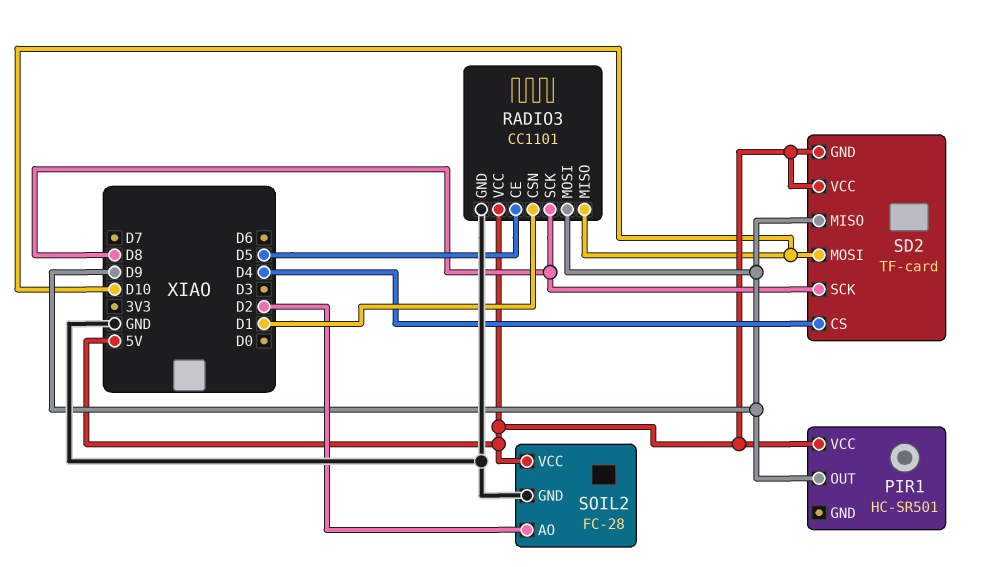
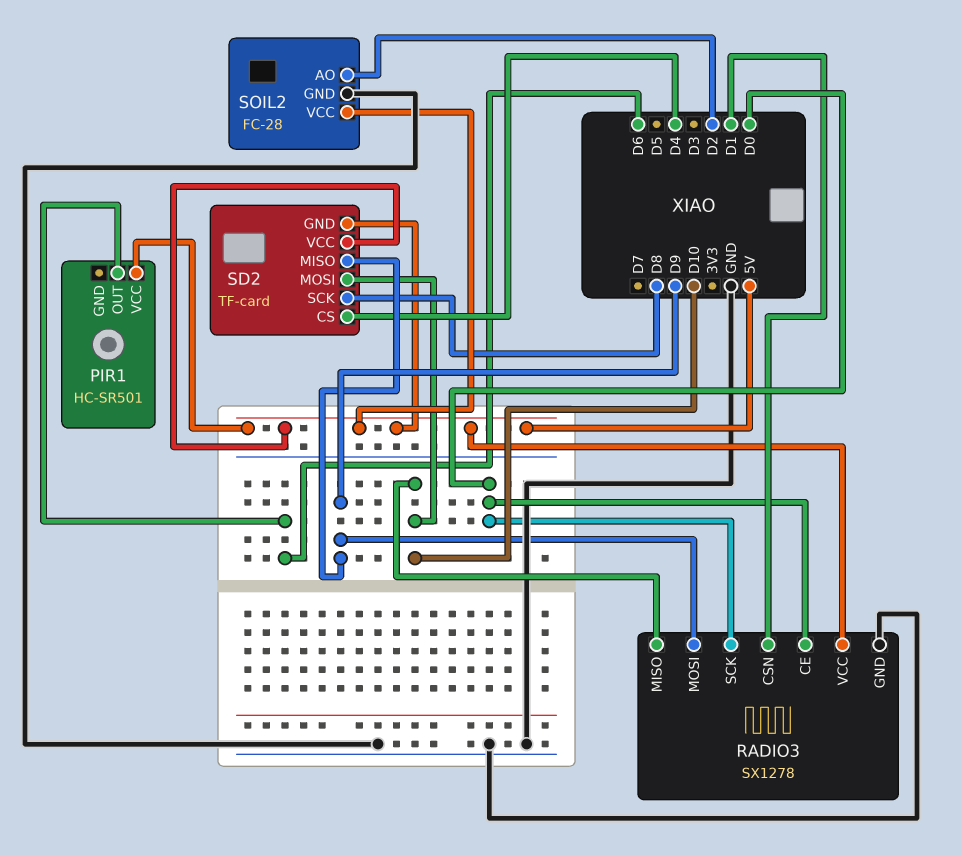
PIR1 pin OUT: D9 -> D6
RADIO3: CC1101 -> SX1278
RADIO3 pin CE: D5 -> D0
RADIO3 pin SCK: D8 -> D0

